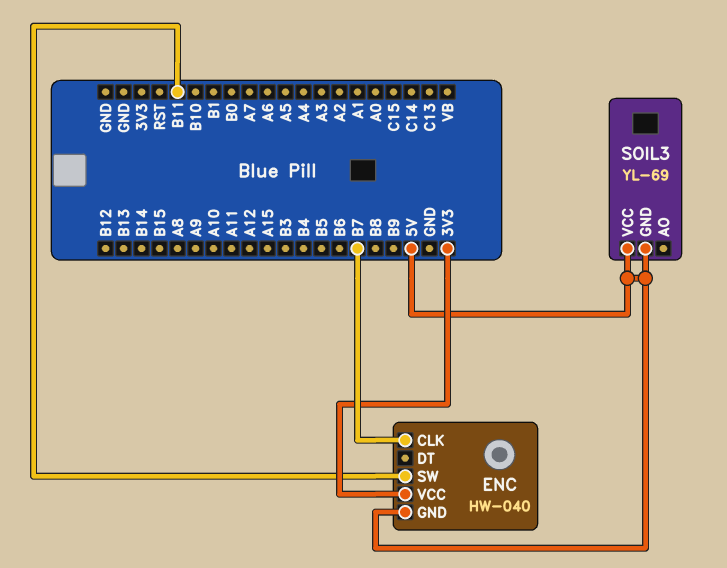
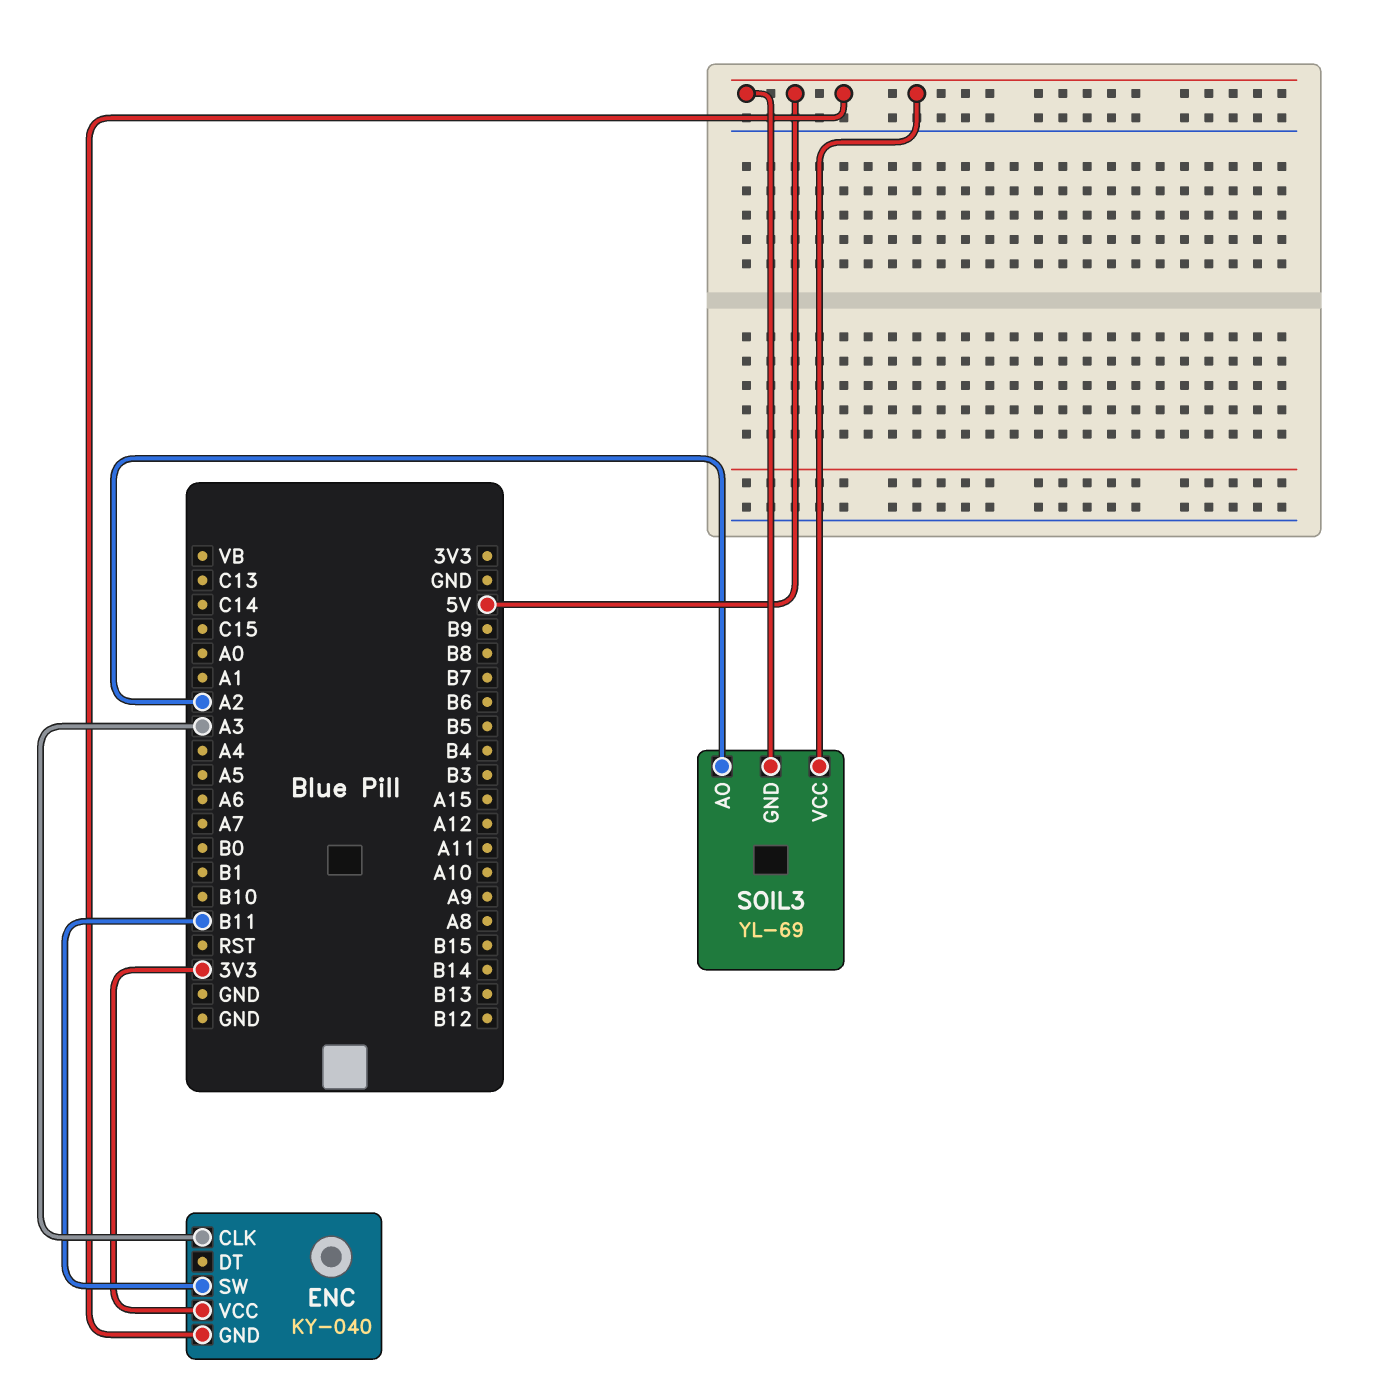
ENC: HW-040 -> KY-040
ENC pin CLK: B7 -> A3
SOIL3 pin AO: none -> A2

